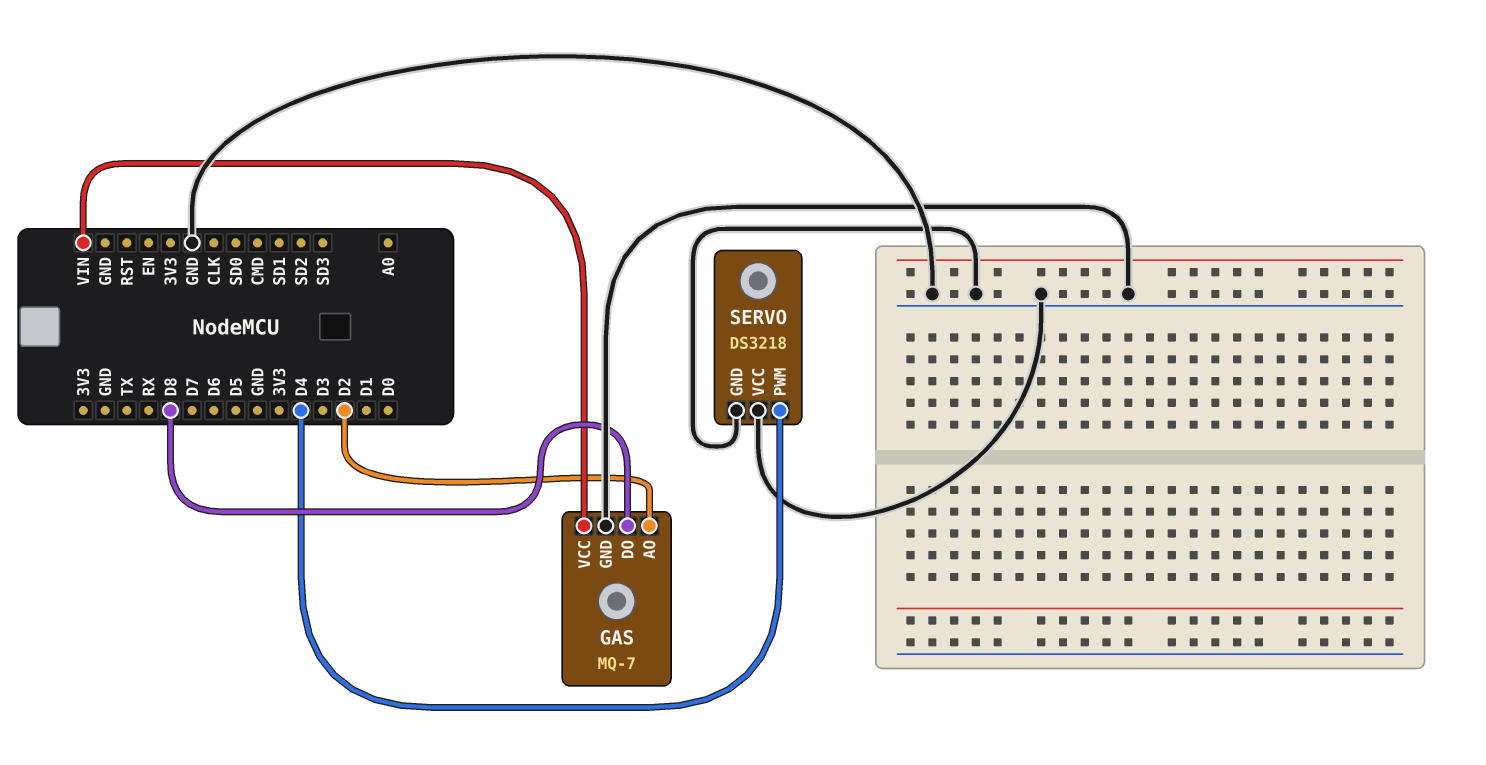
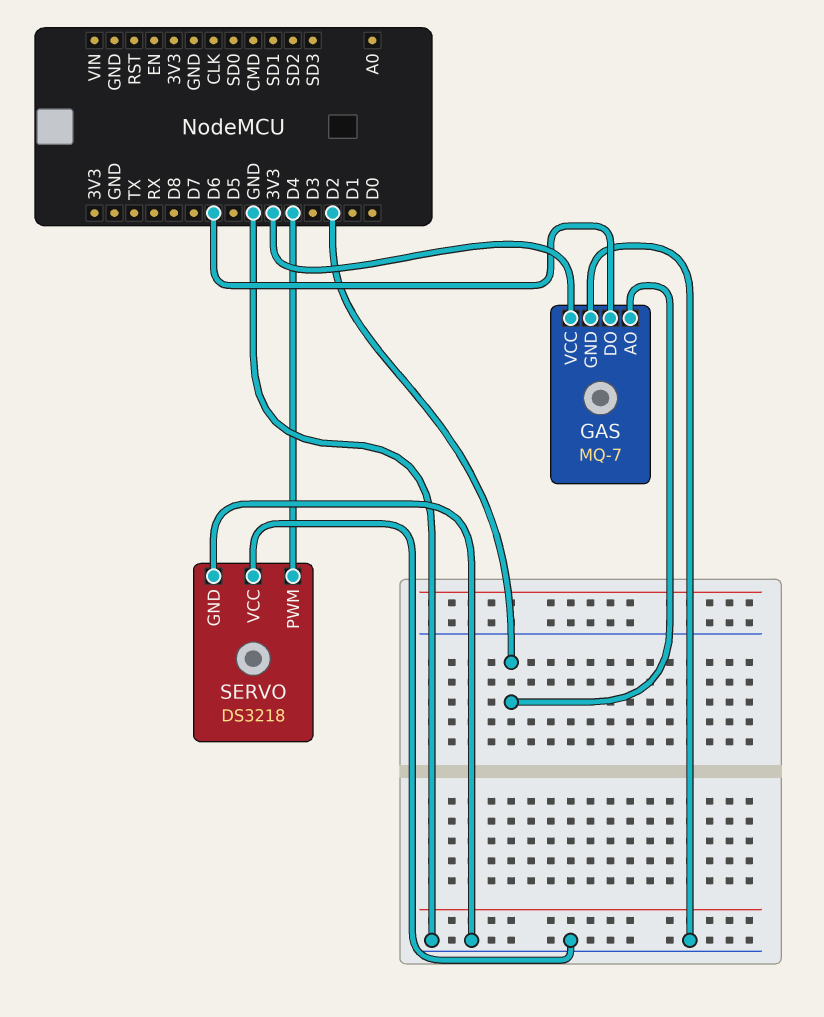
GAS pin DO: D8 -> D6
GAS pin VCC: VIN -> 3V3

